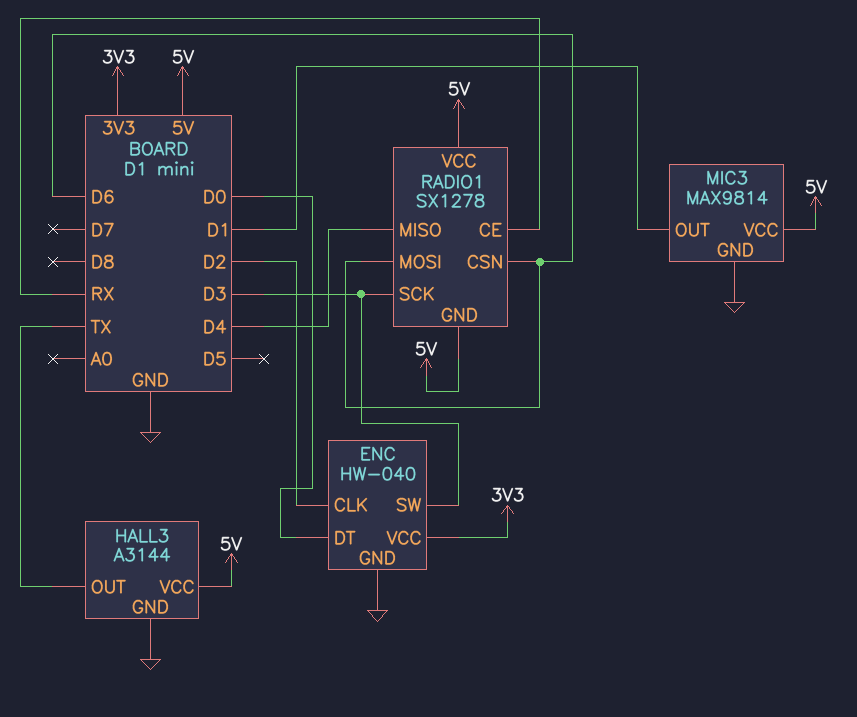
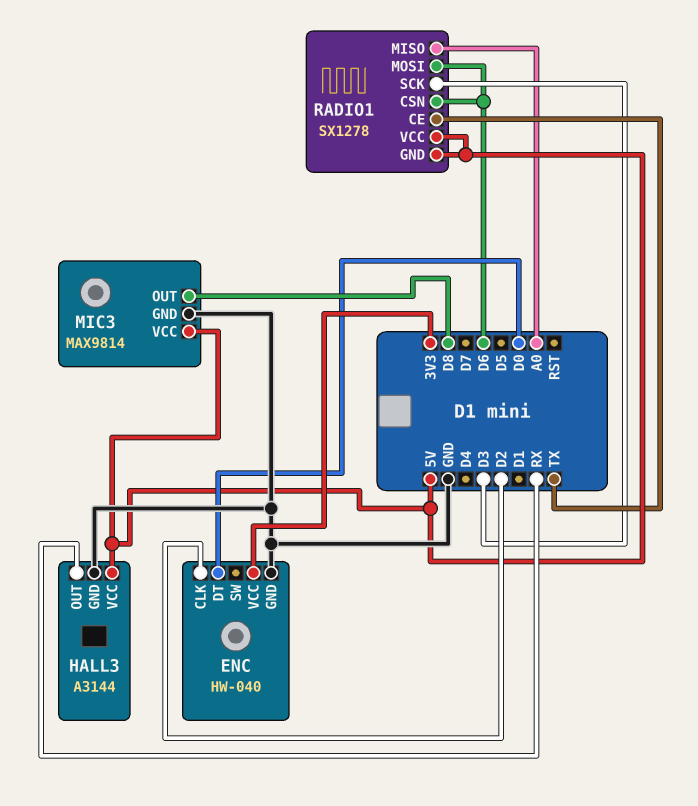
ENC pin SW: D3 -> none
HALL3 pin OUT: TX -> RX
MIC3 pin OUT: D1 -> D8
RADIO1 pin CE: RX -> TX
RADIO1 pin MISO: D4 -> A0

